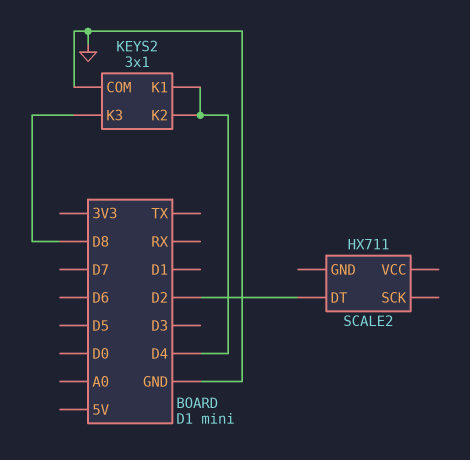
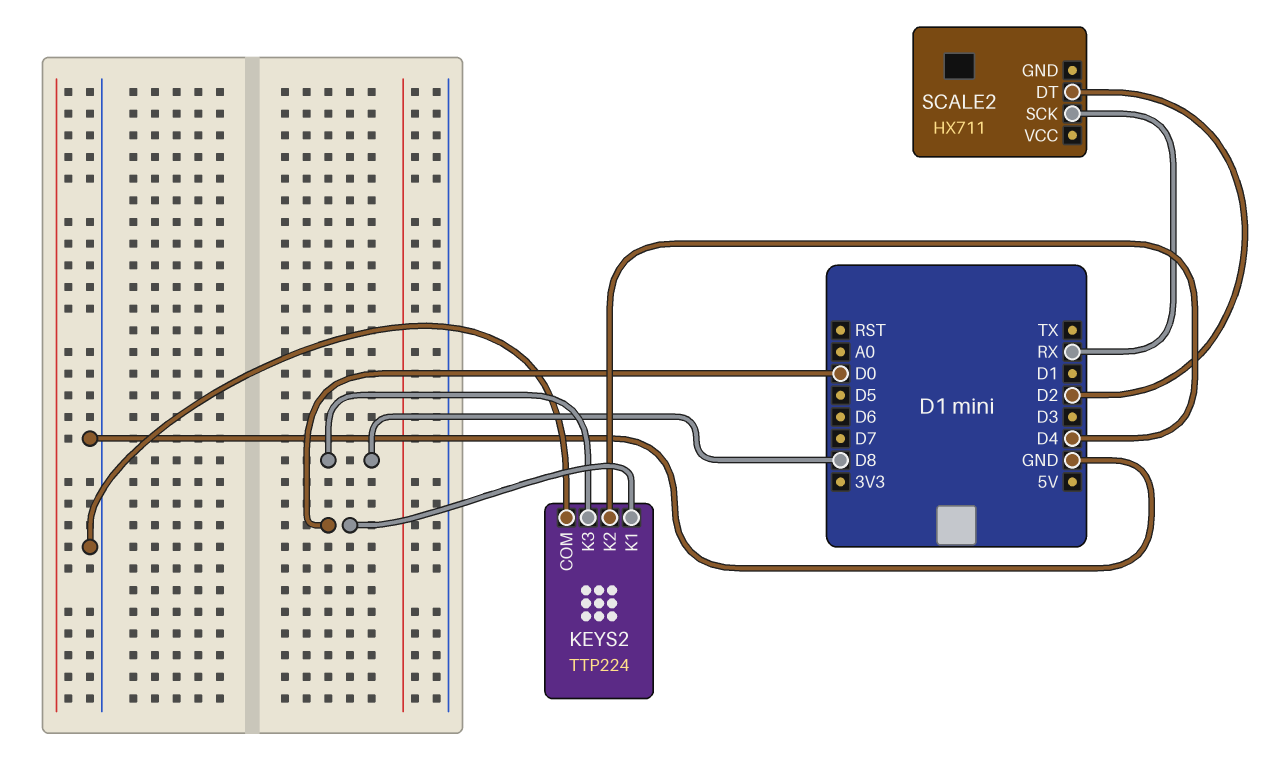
KEYS2: 3x1 -> TTP224
KEYS2 pin K1: D4 -> D0
SCALE2 pin SCK: none -> RX

